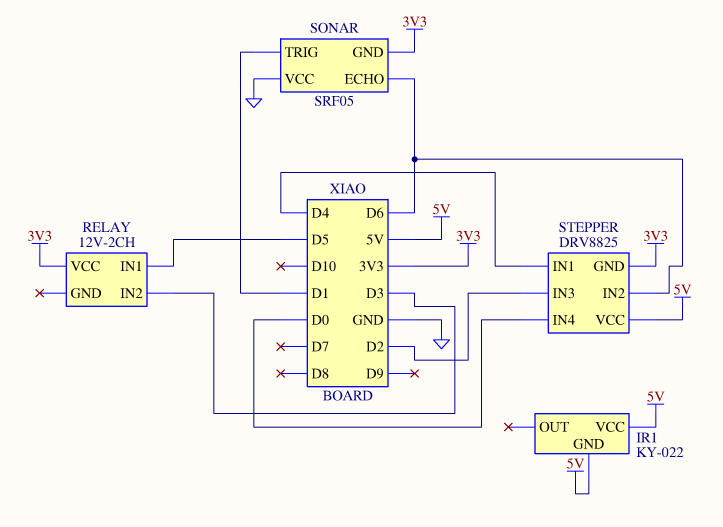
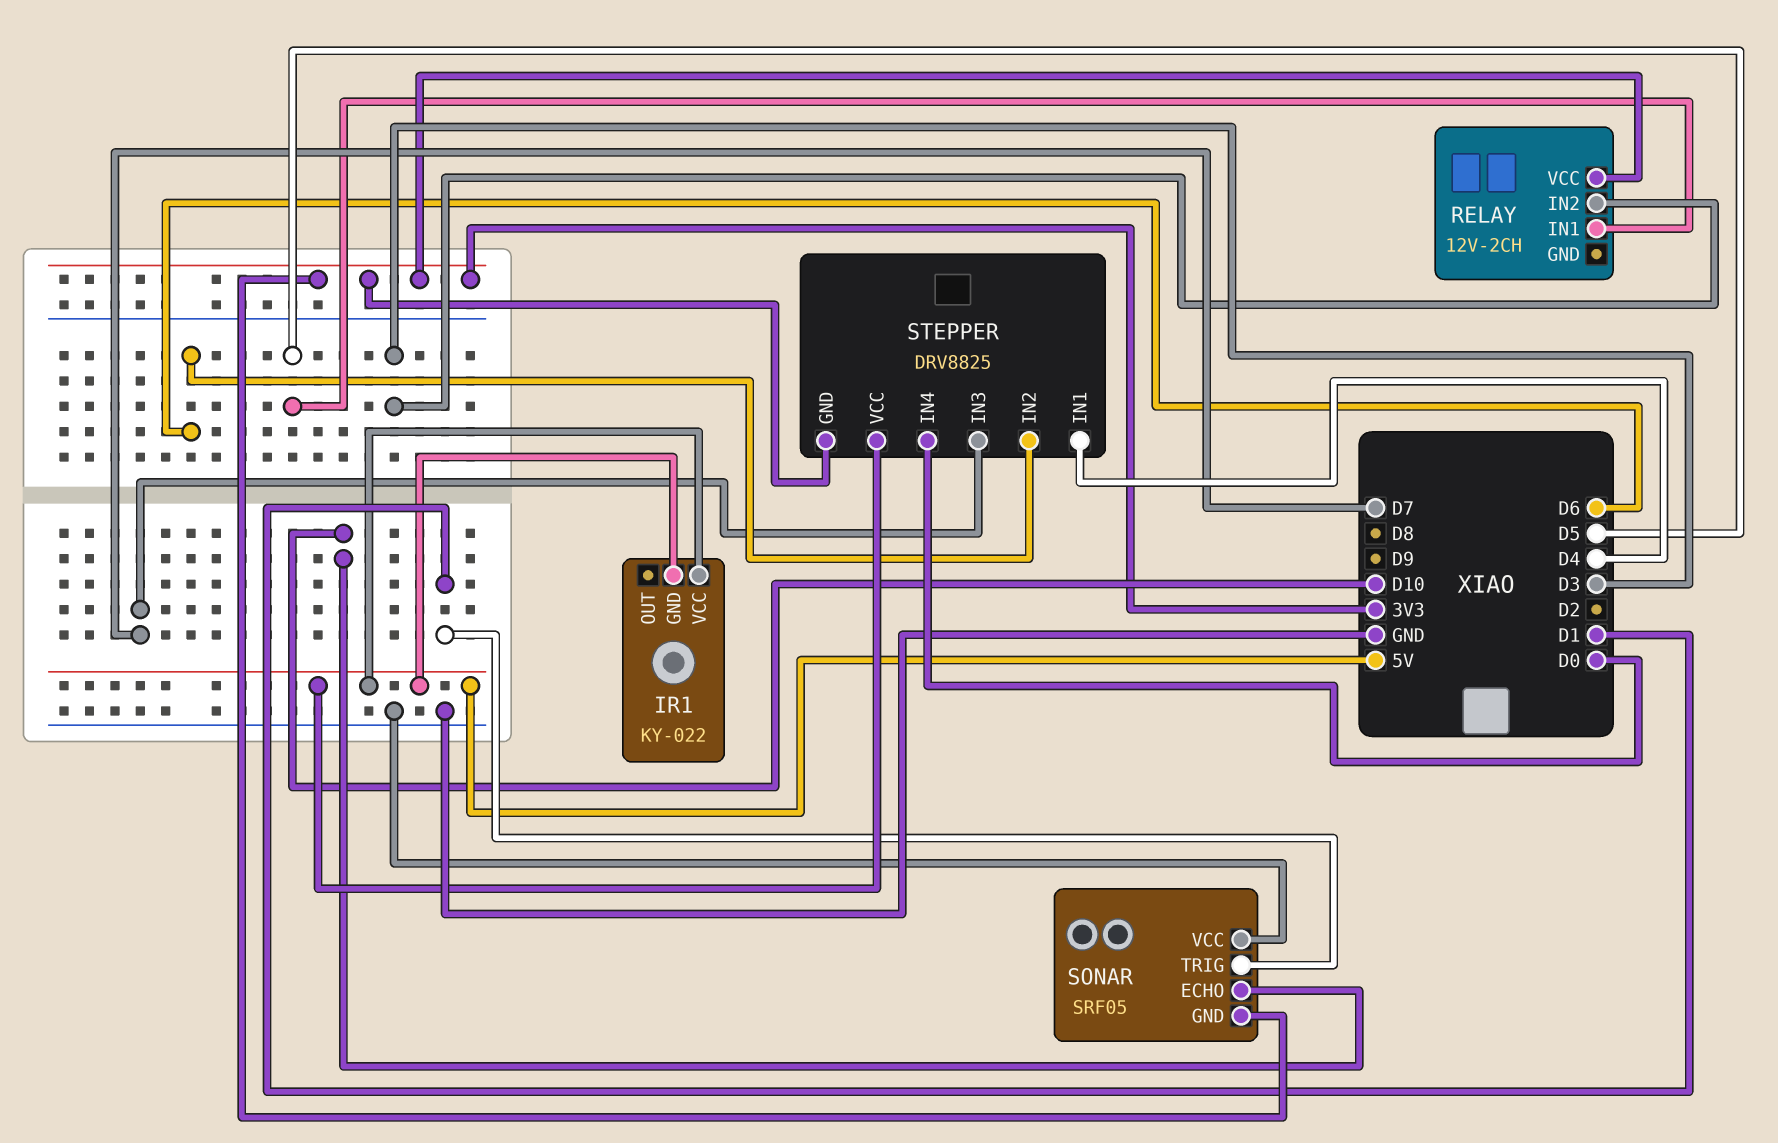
SONAR pin ECHO: D6 -> D10
STEPPER pin IN3: D2 -> D7

